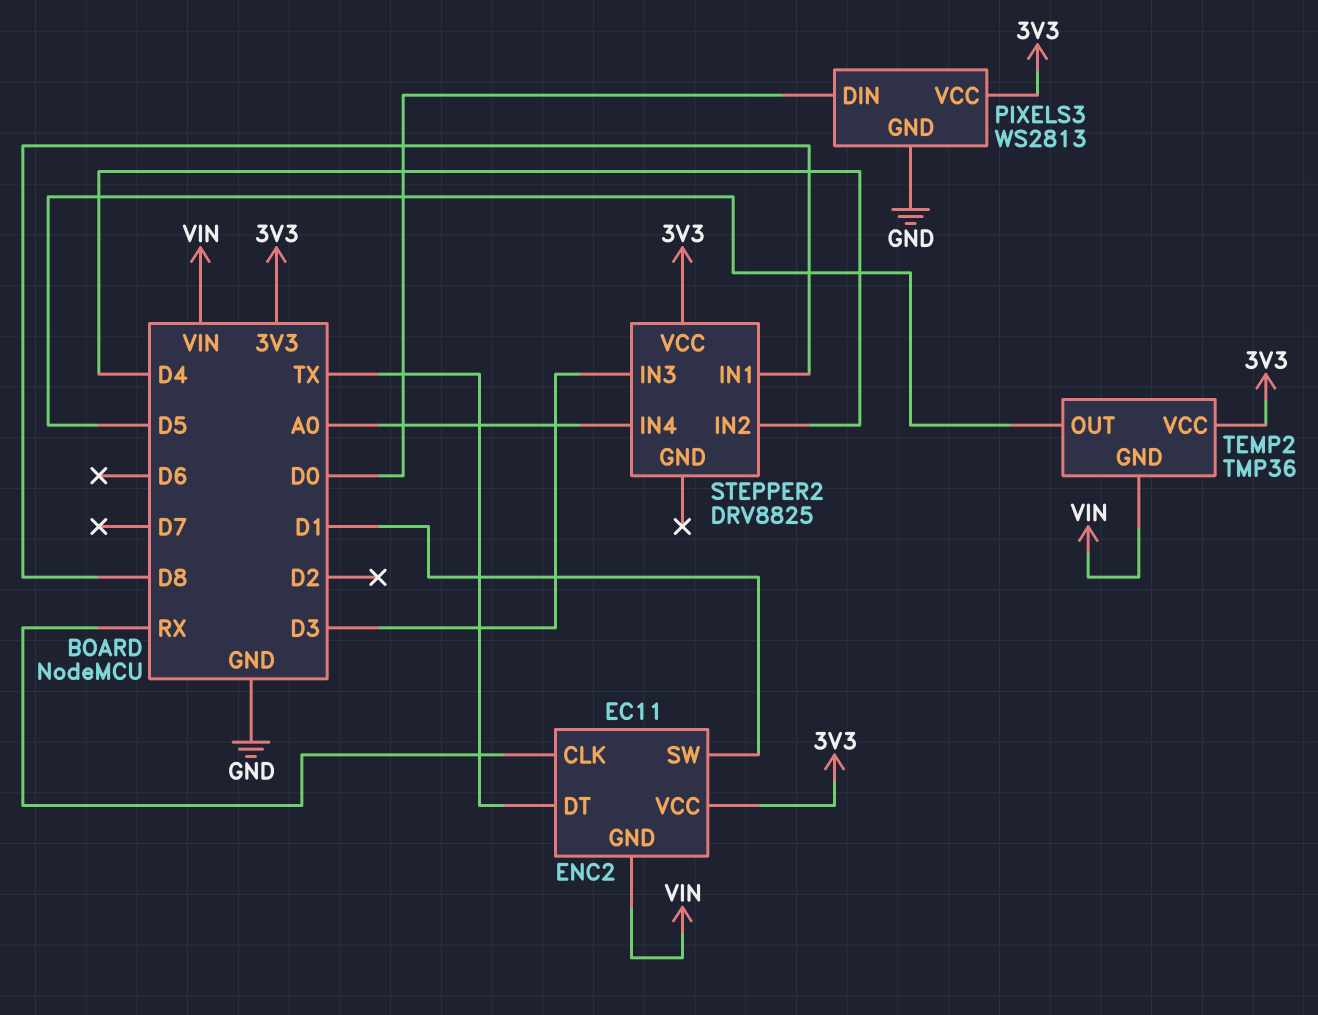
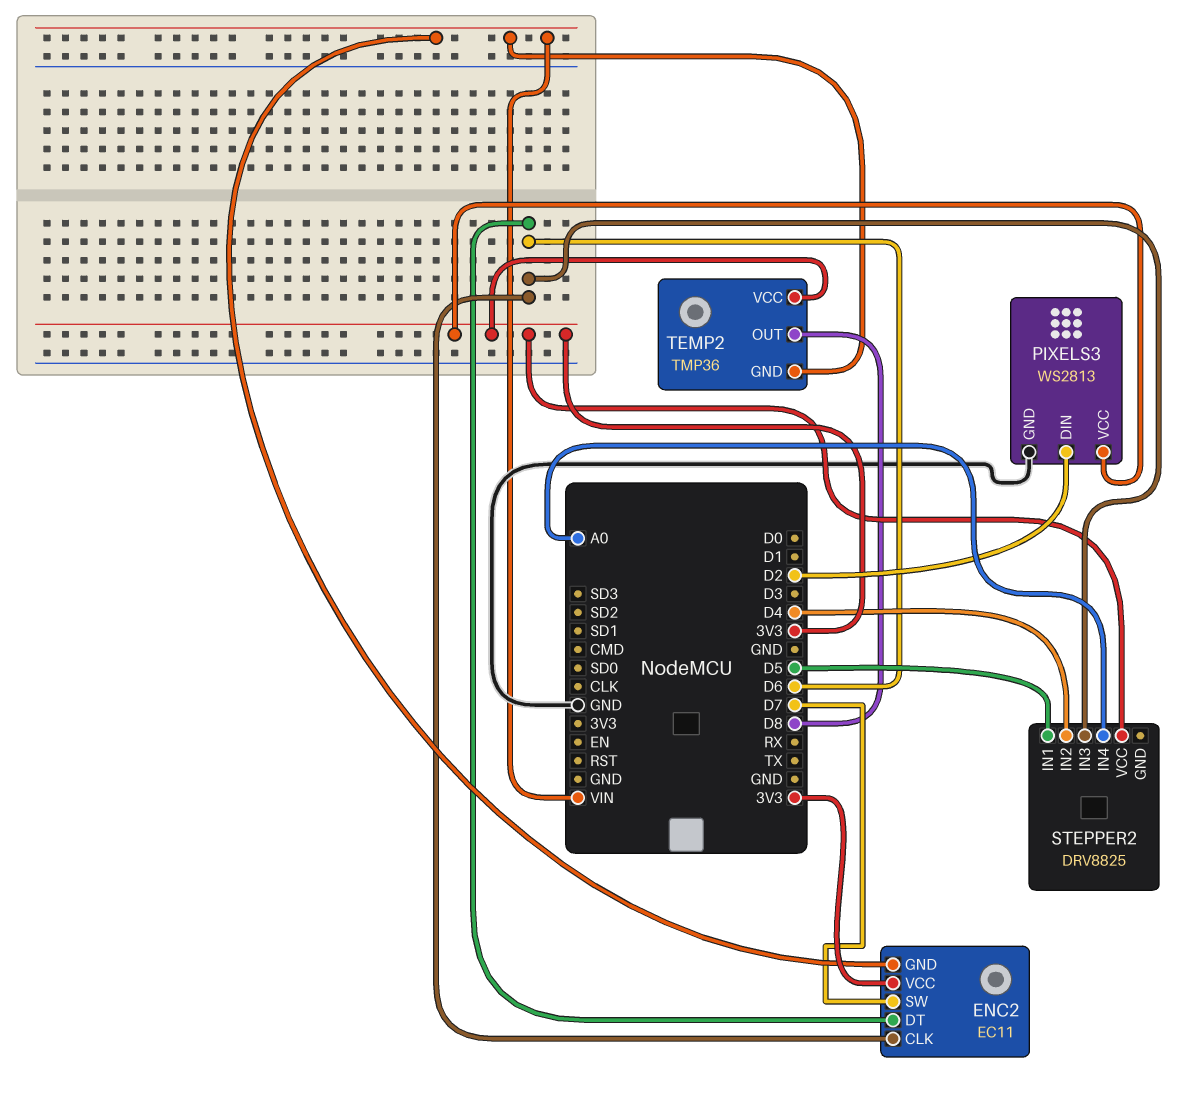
ENC2 pin CLK: RX -> D6
ENC2 pin DT: TX -> D6
ENC2 pin SW: D1 -> D7
PIXELS3 pin DIN: D0 -> D2
STEPPER2 pin IN1: D8 -> D5
STEPPER2 pin IN3: D3 -> D6
TEMP2 pin OUT: D5 -> D8

